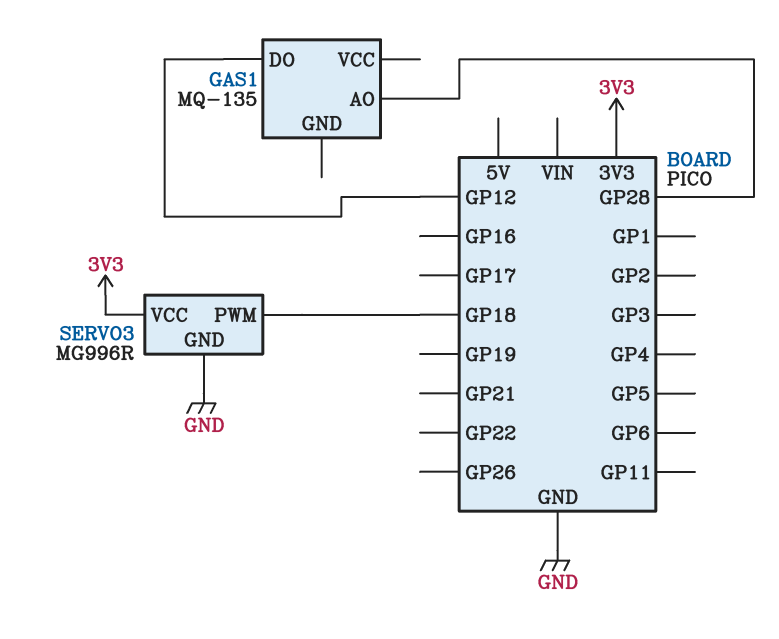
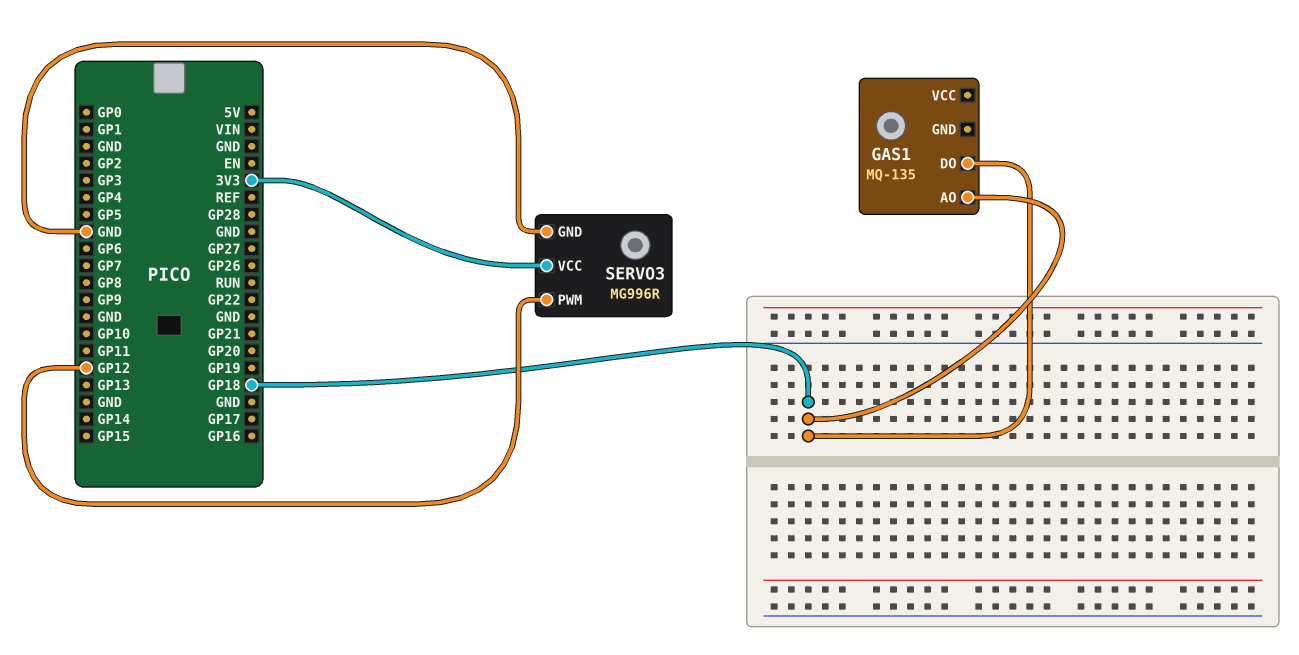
GAS1 pin AO: GP28 -> GP18
GAS1 pin DO: GP12 -> GP18
SERVO3 pin PWM: GP18 -> GP12

